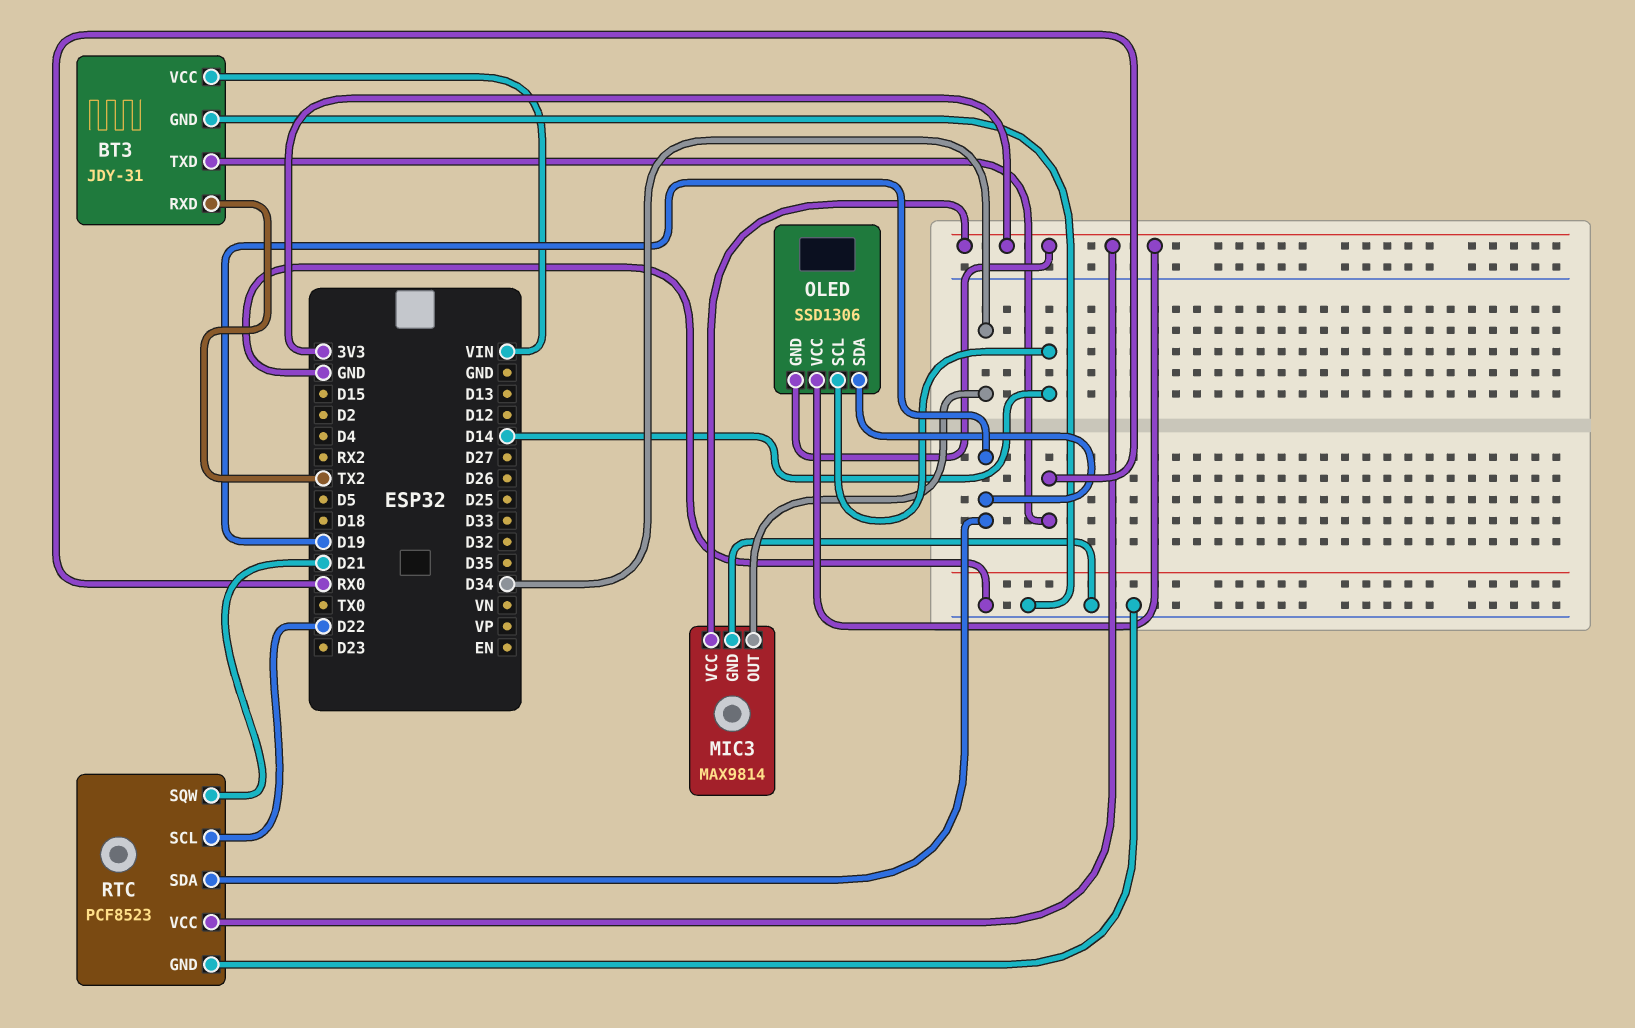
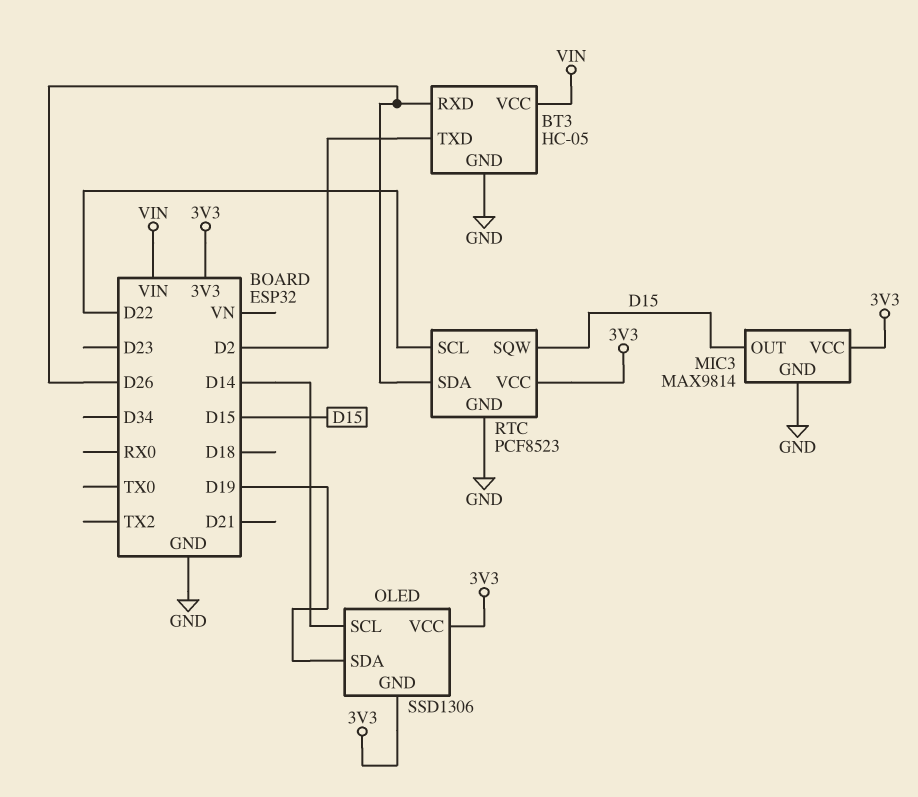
BT3: JDY-31 -> HC-05
BT3 pin RXD: TX2 -> D26
BT3 pin TXD: RX0 -> D2
MIC3 pin OUT: D34 -> D15
RTC pin SDA: D19 -> D26
RTC pin SQW: D21 -> D15

